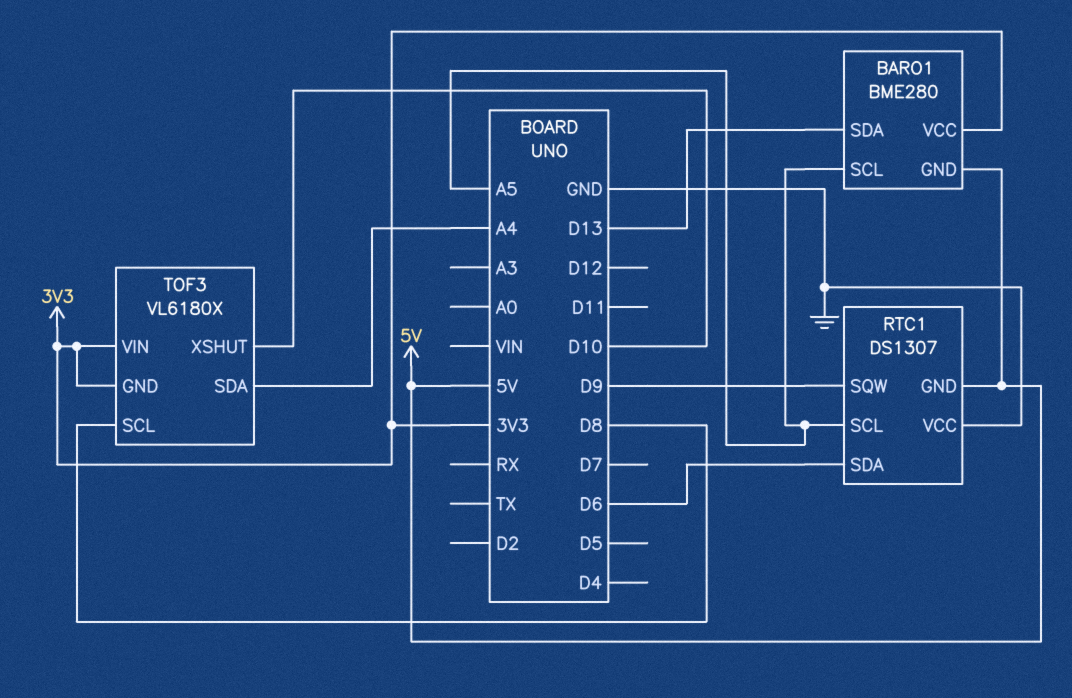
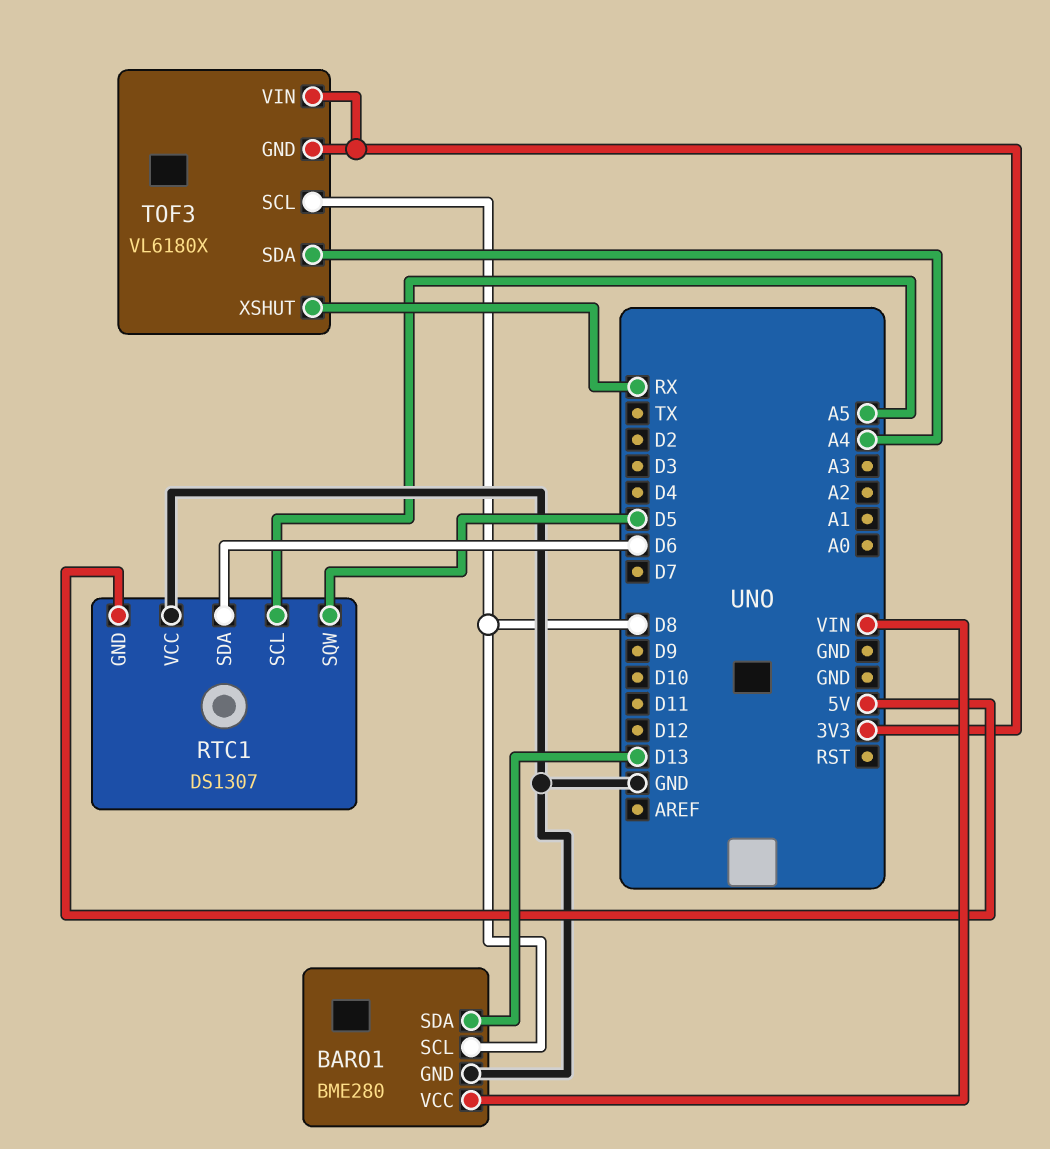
BARO1 pin GND: 5V -> GND
BARO1 pin SCL: A5 -> D8
BARO1 pin VCC: 3V3 -> VIN
RTC1 pin SQW: D9 -> D5
TOF3 pin XSHUT: D10 -> RX

